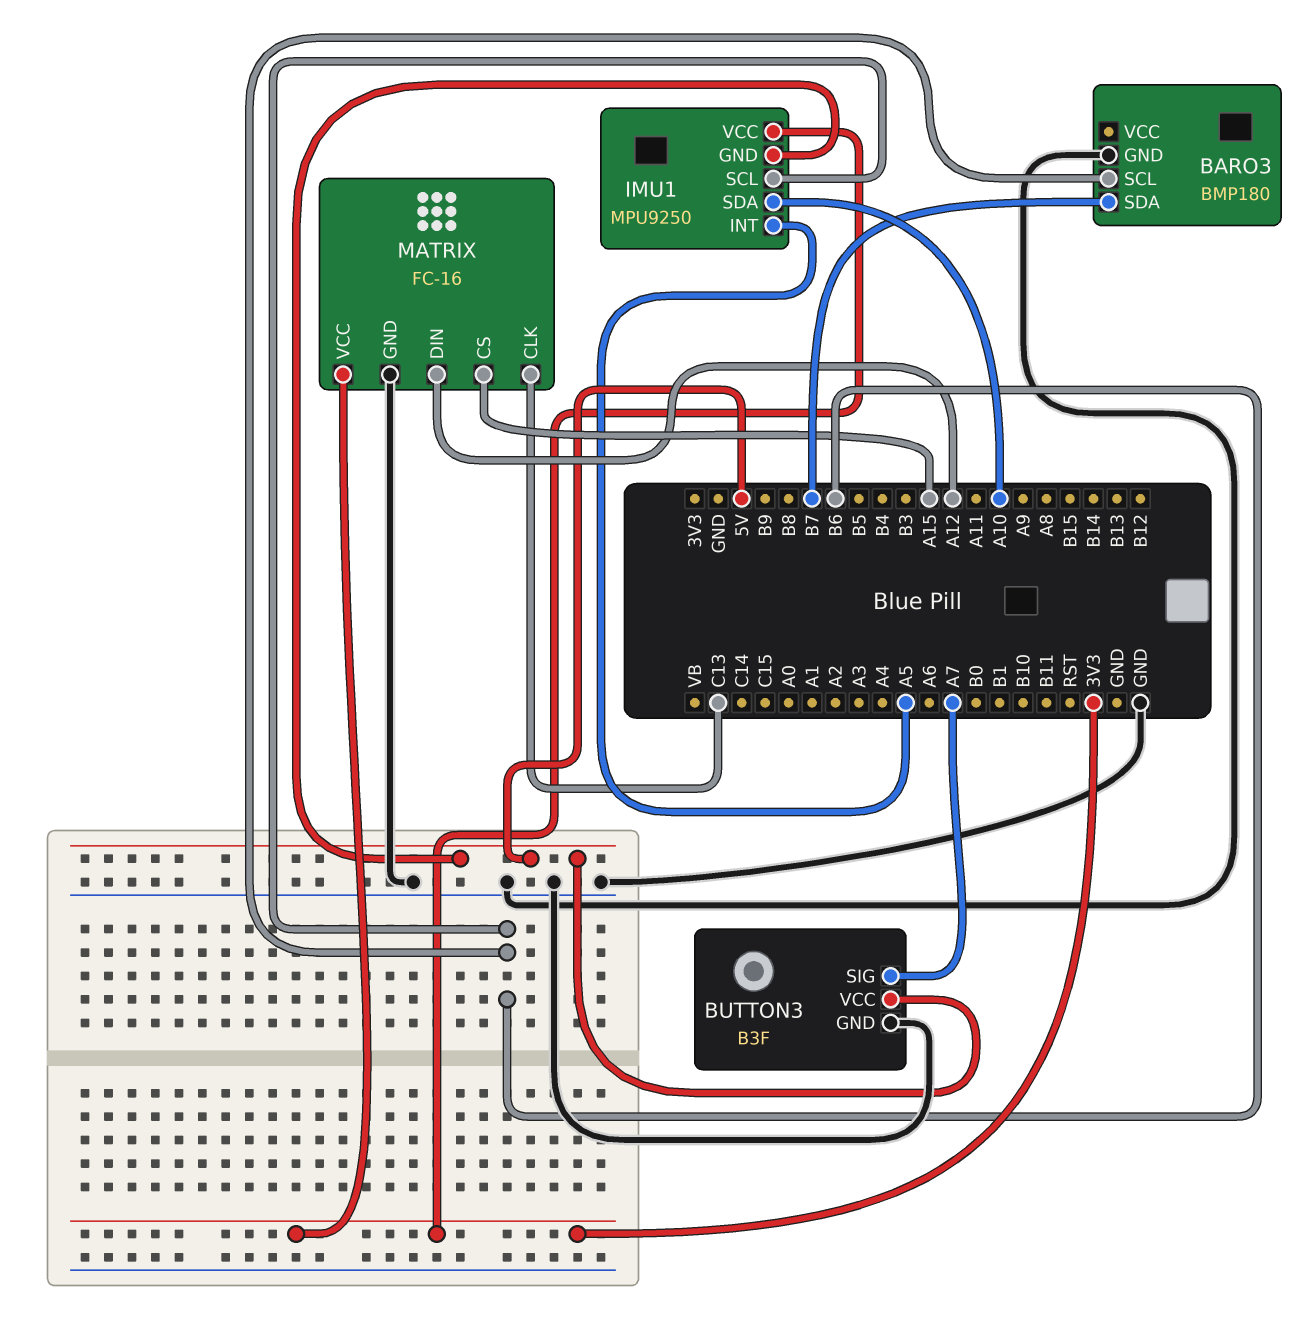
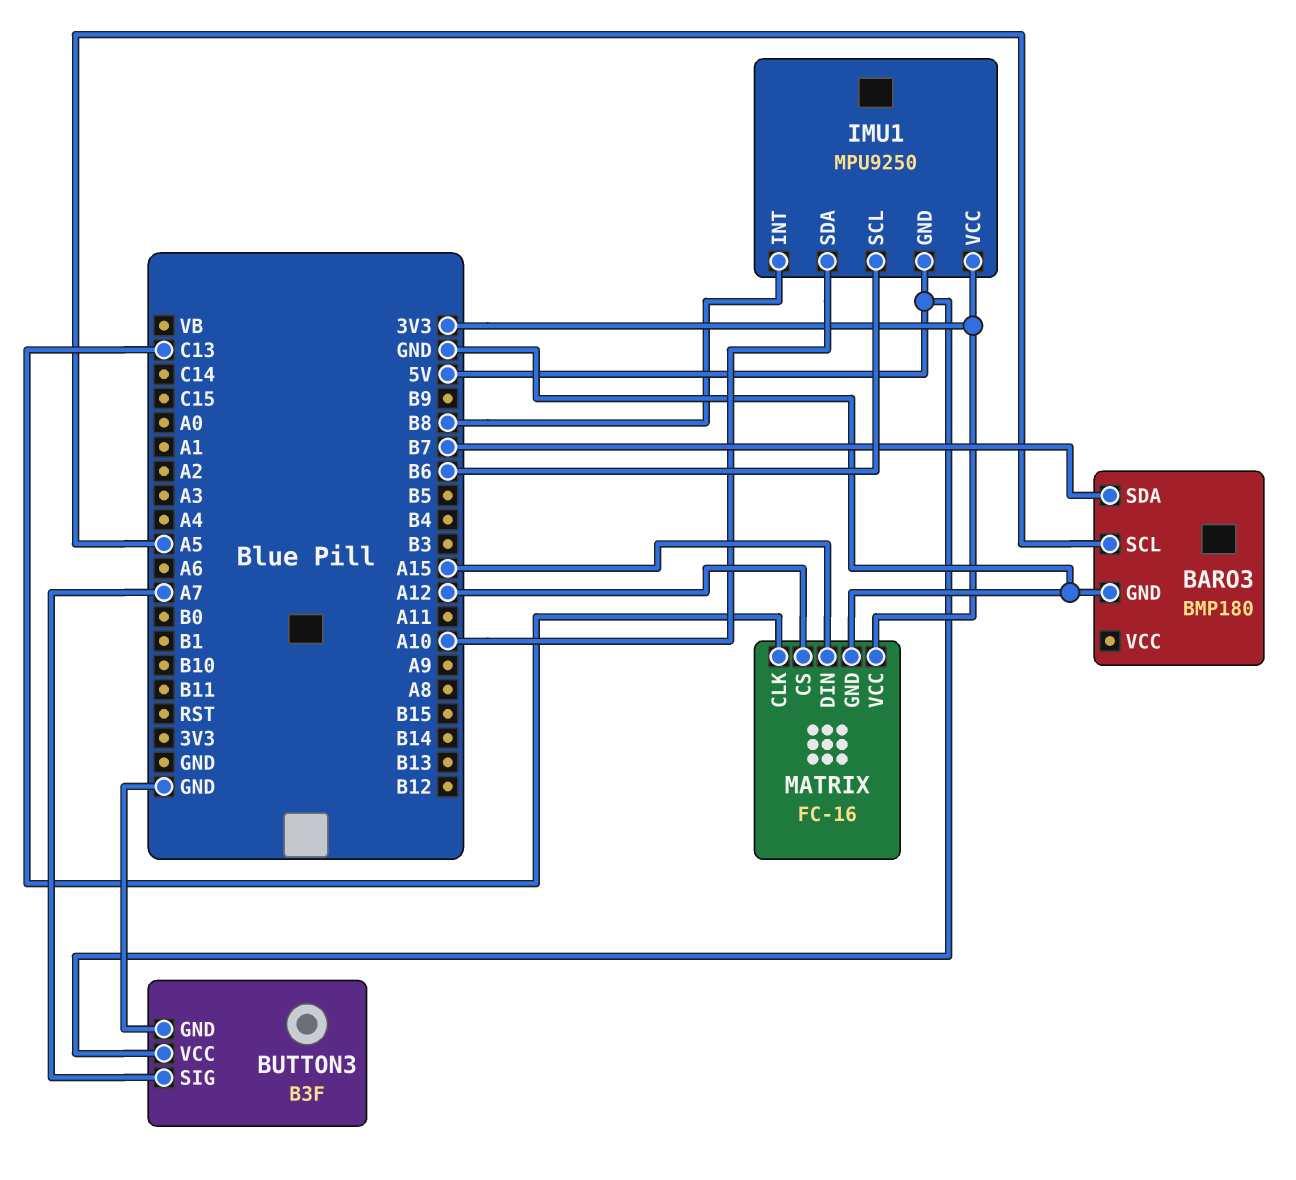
BARO3 pin SCL: B6 -> A5
IMU1 pin INT: A5 -> B8
MATRIX pin CS: A15 -> A12
MATRIX pin DIN: A12 -> A15

